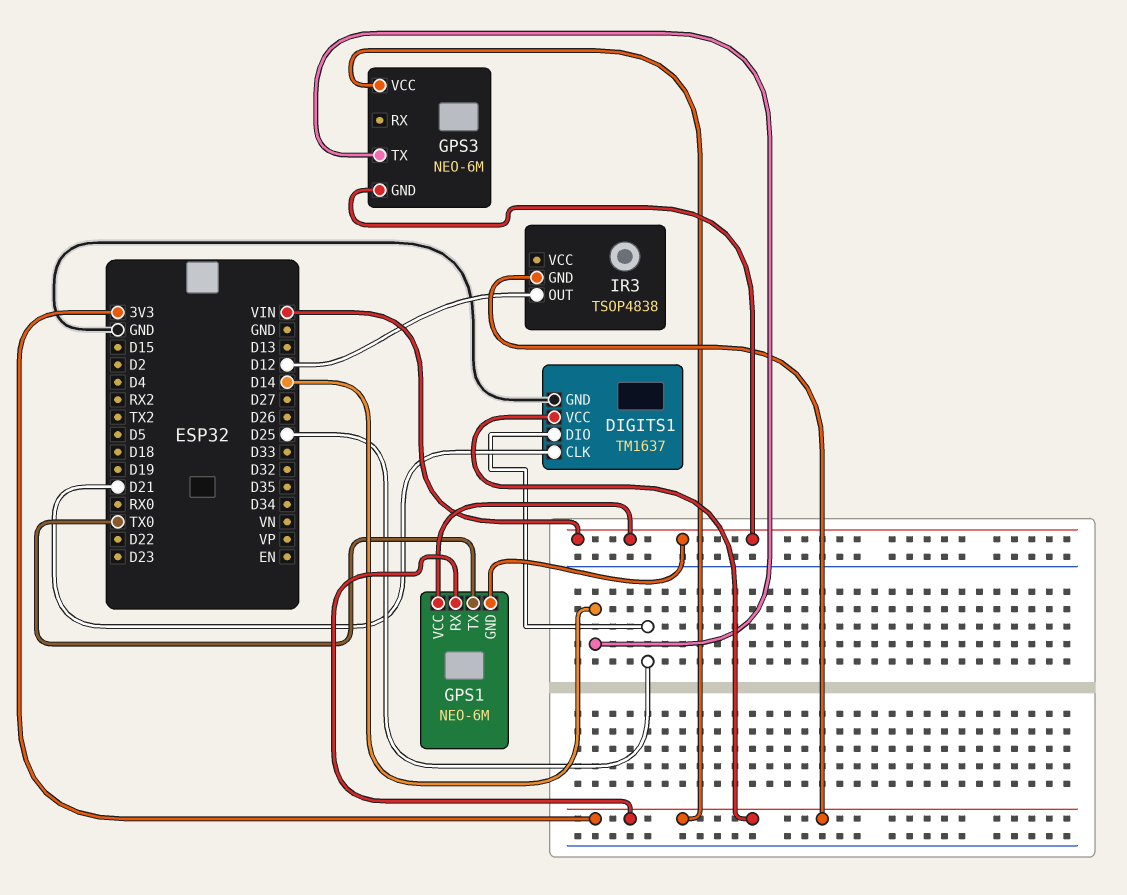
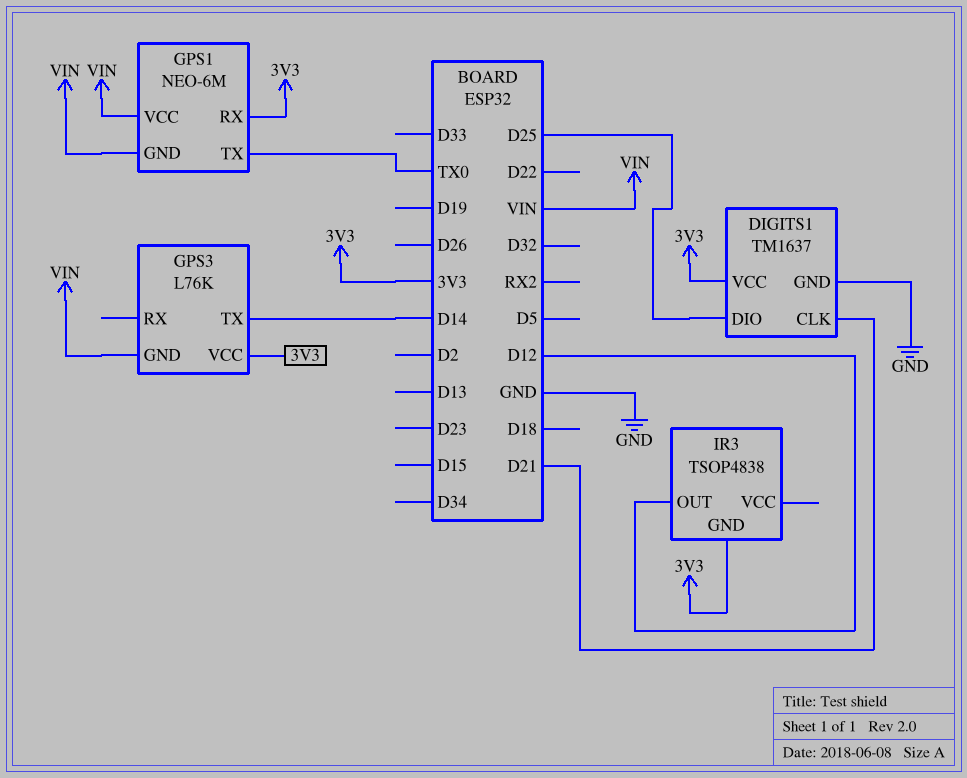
GPS3: NEO-6M -> L76K

